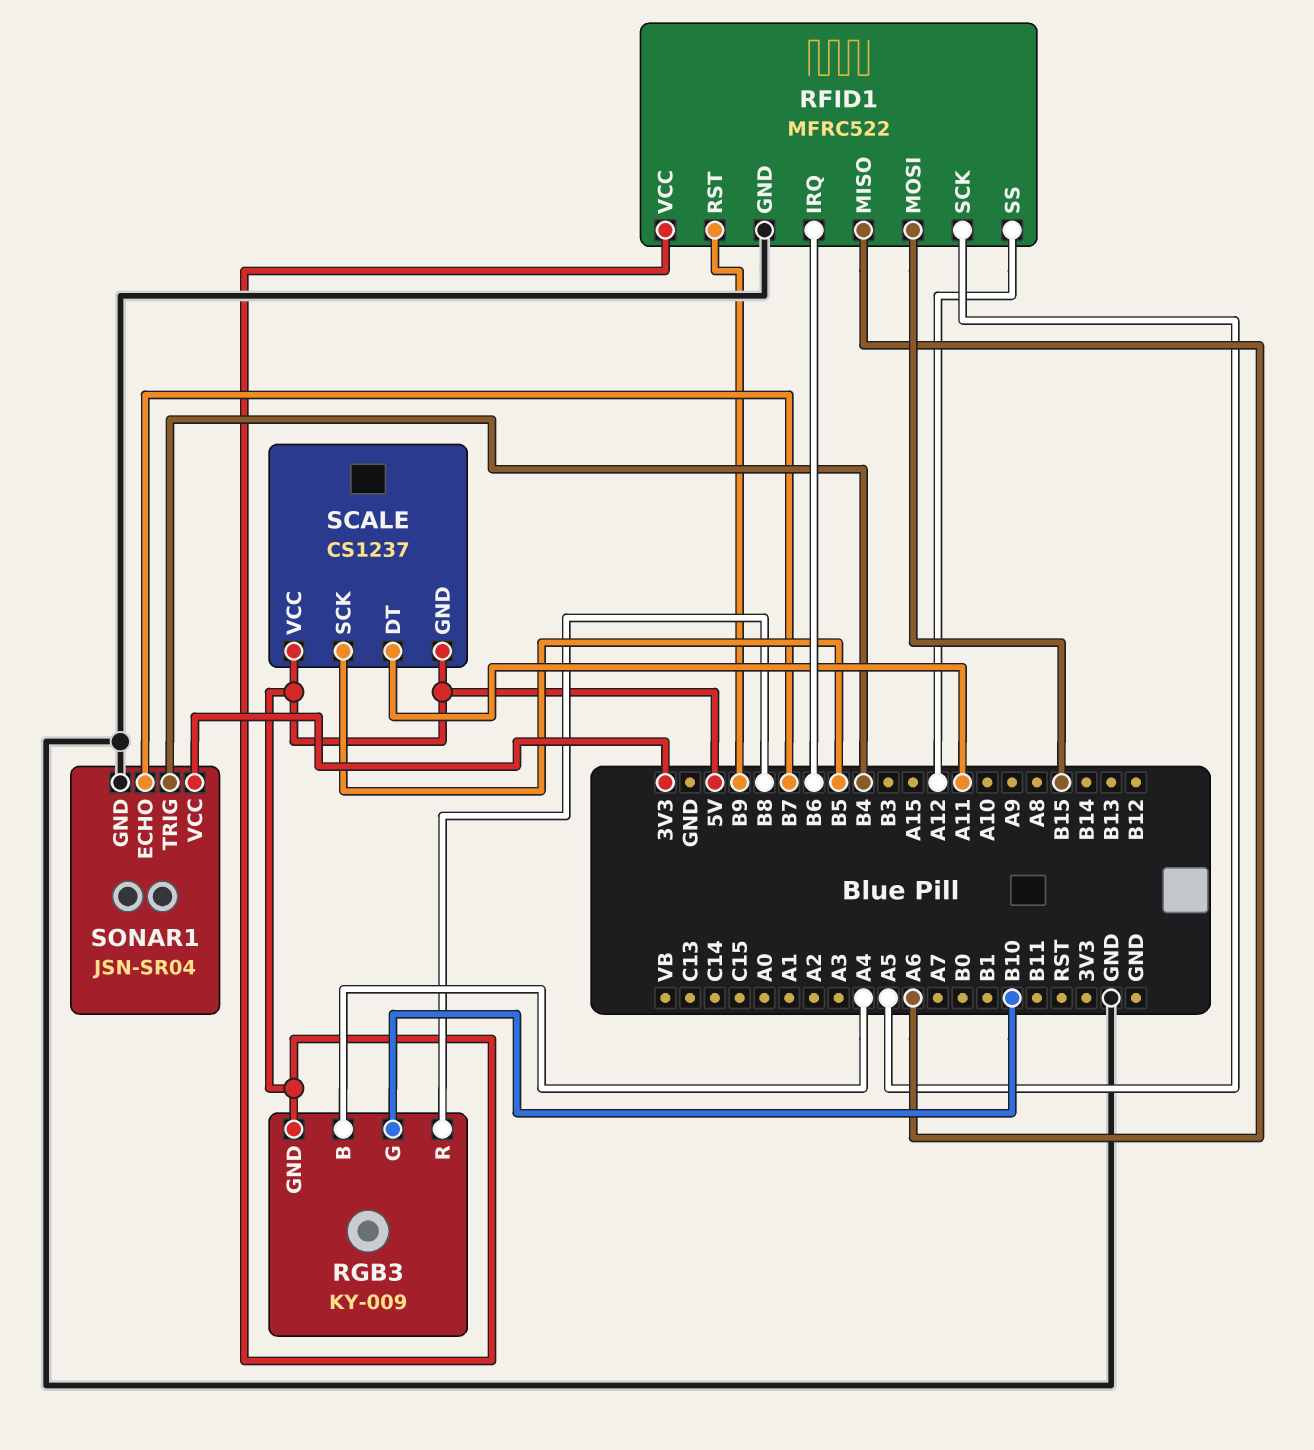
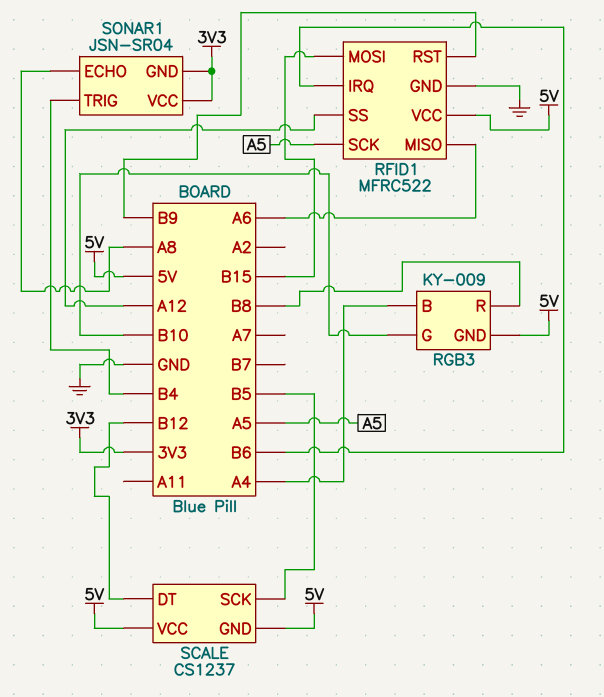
SCALE pin DT: A11 -> B12
SONAR1 pin ECHO: B7 -> A8
SONAR1 pin GND: GND -> 3V3

